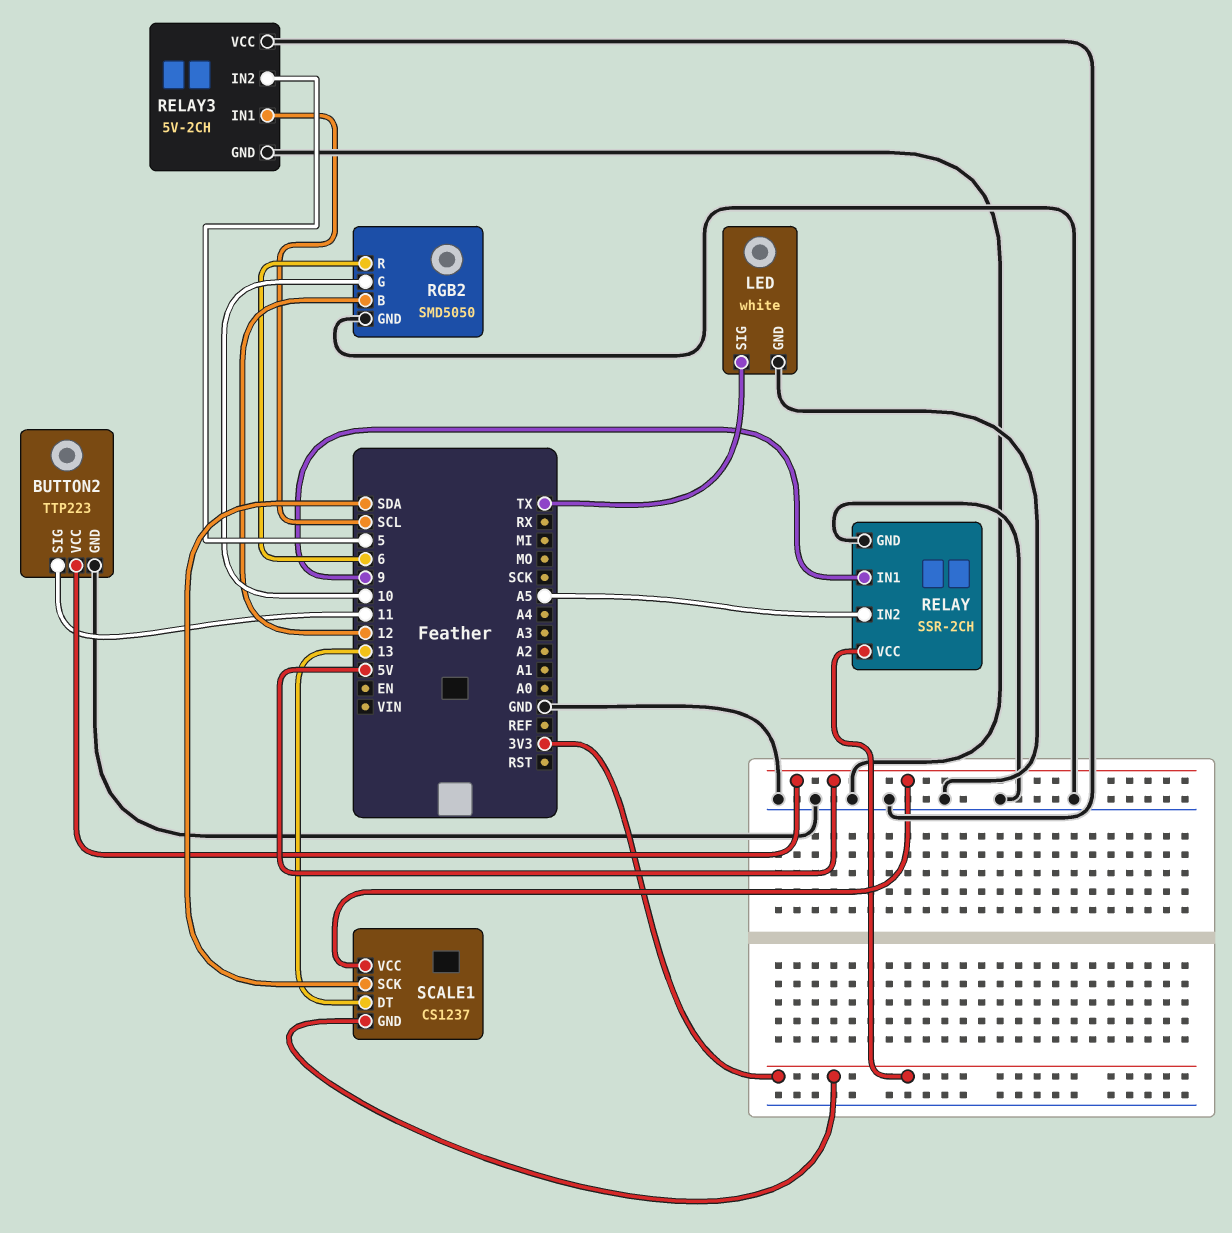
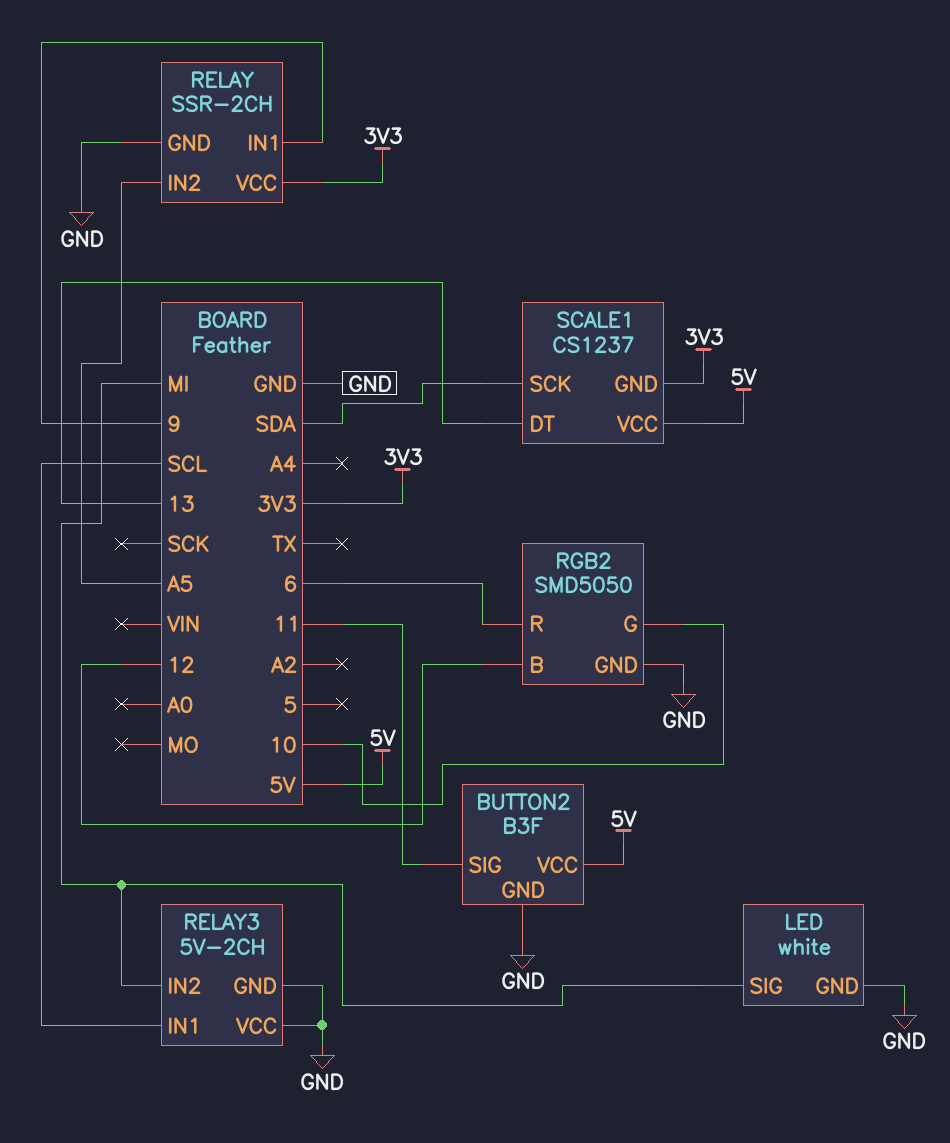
BUTTON2: TTP223 -> B3F
LED pin SIG: TX -> MI
RELAY3 pin IN2: 5 -> MI

